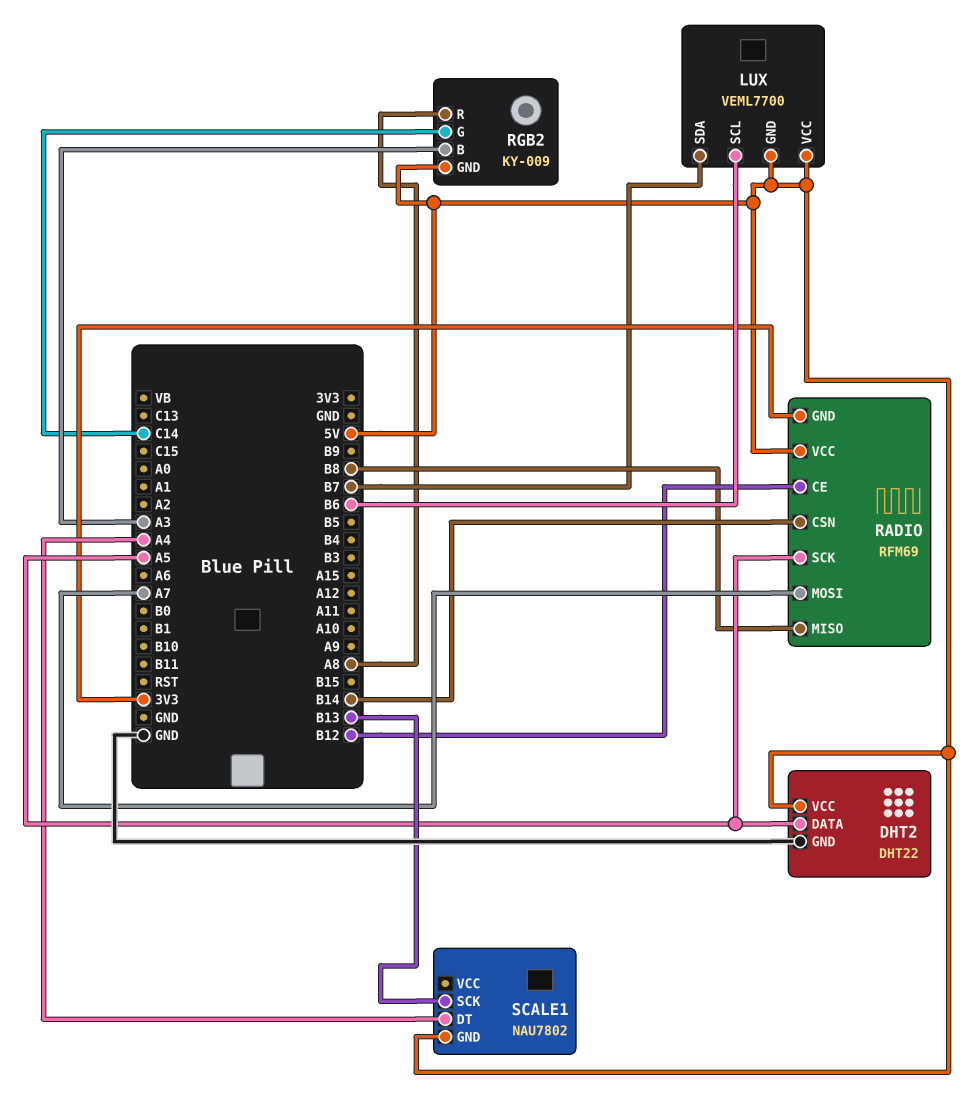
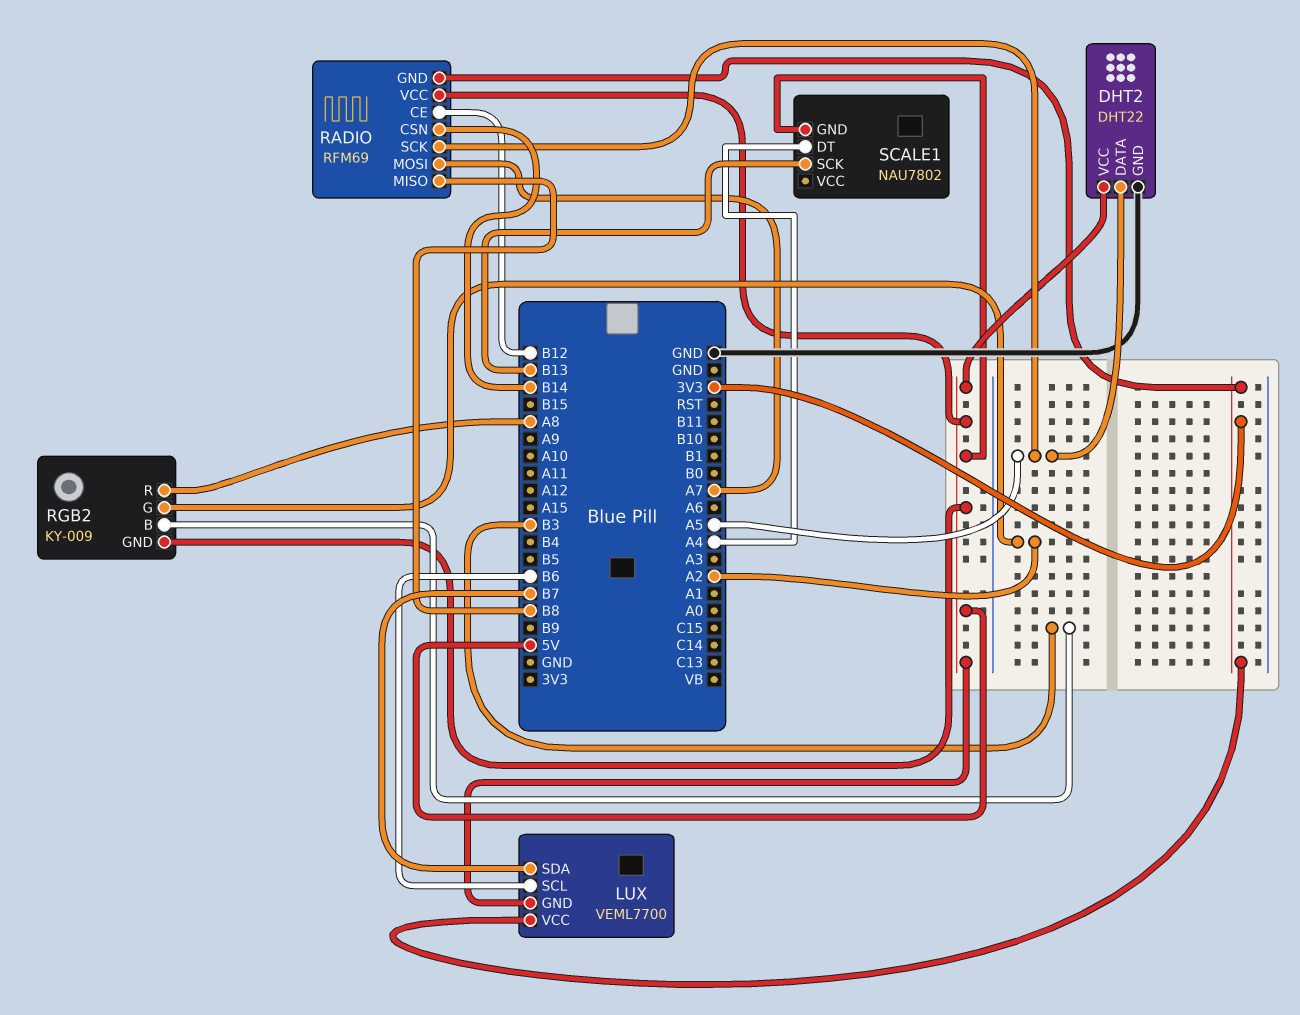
LUX pin VCC: 5V -> 3V3
RGB2 pin B: A3 -> B3
RGB2 pin G: C14 -> A2

